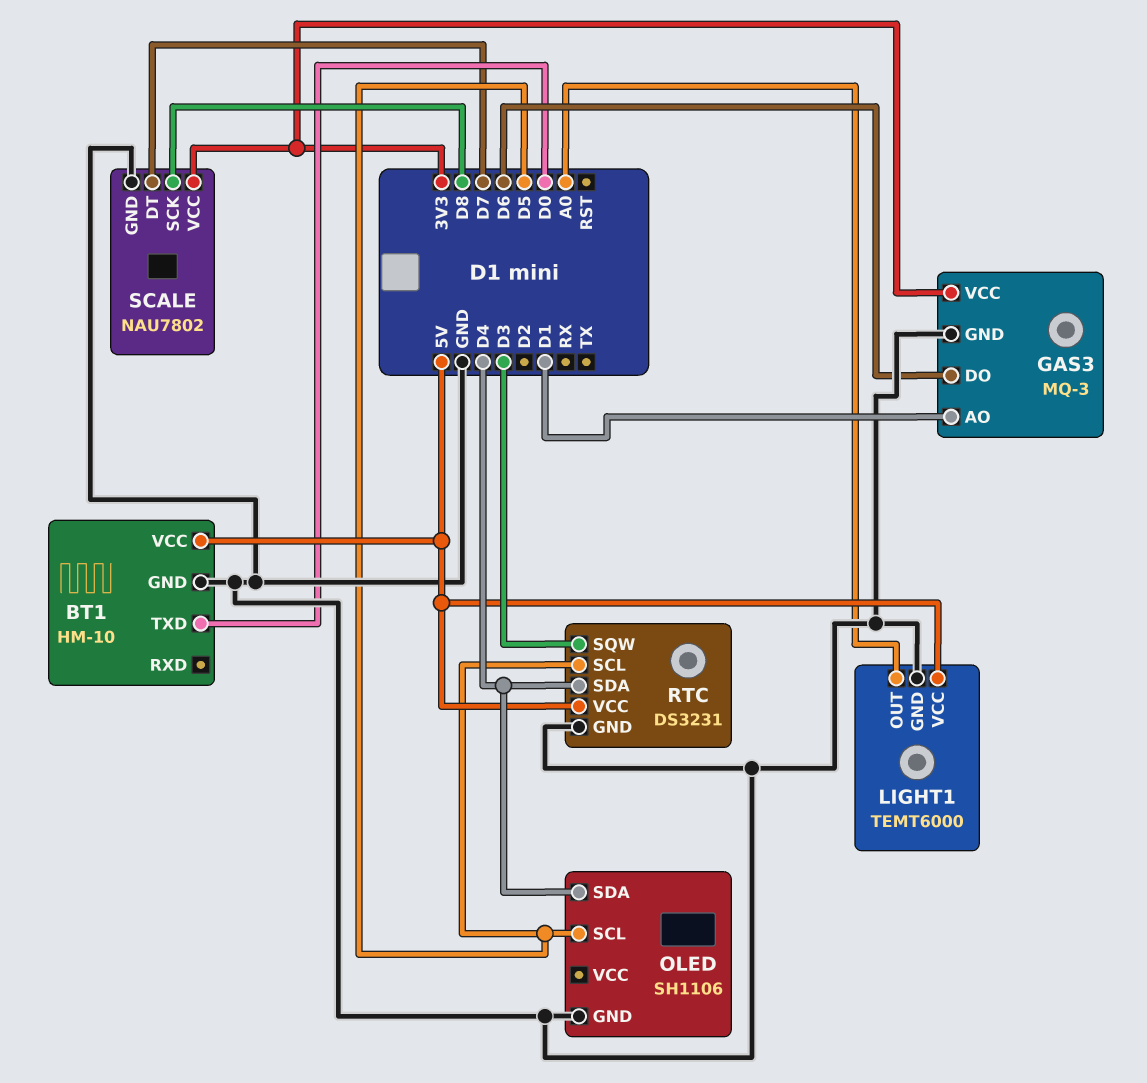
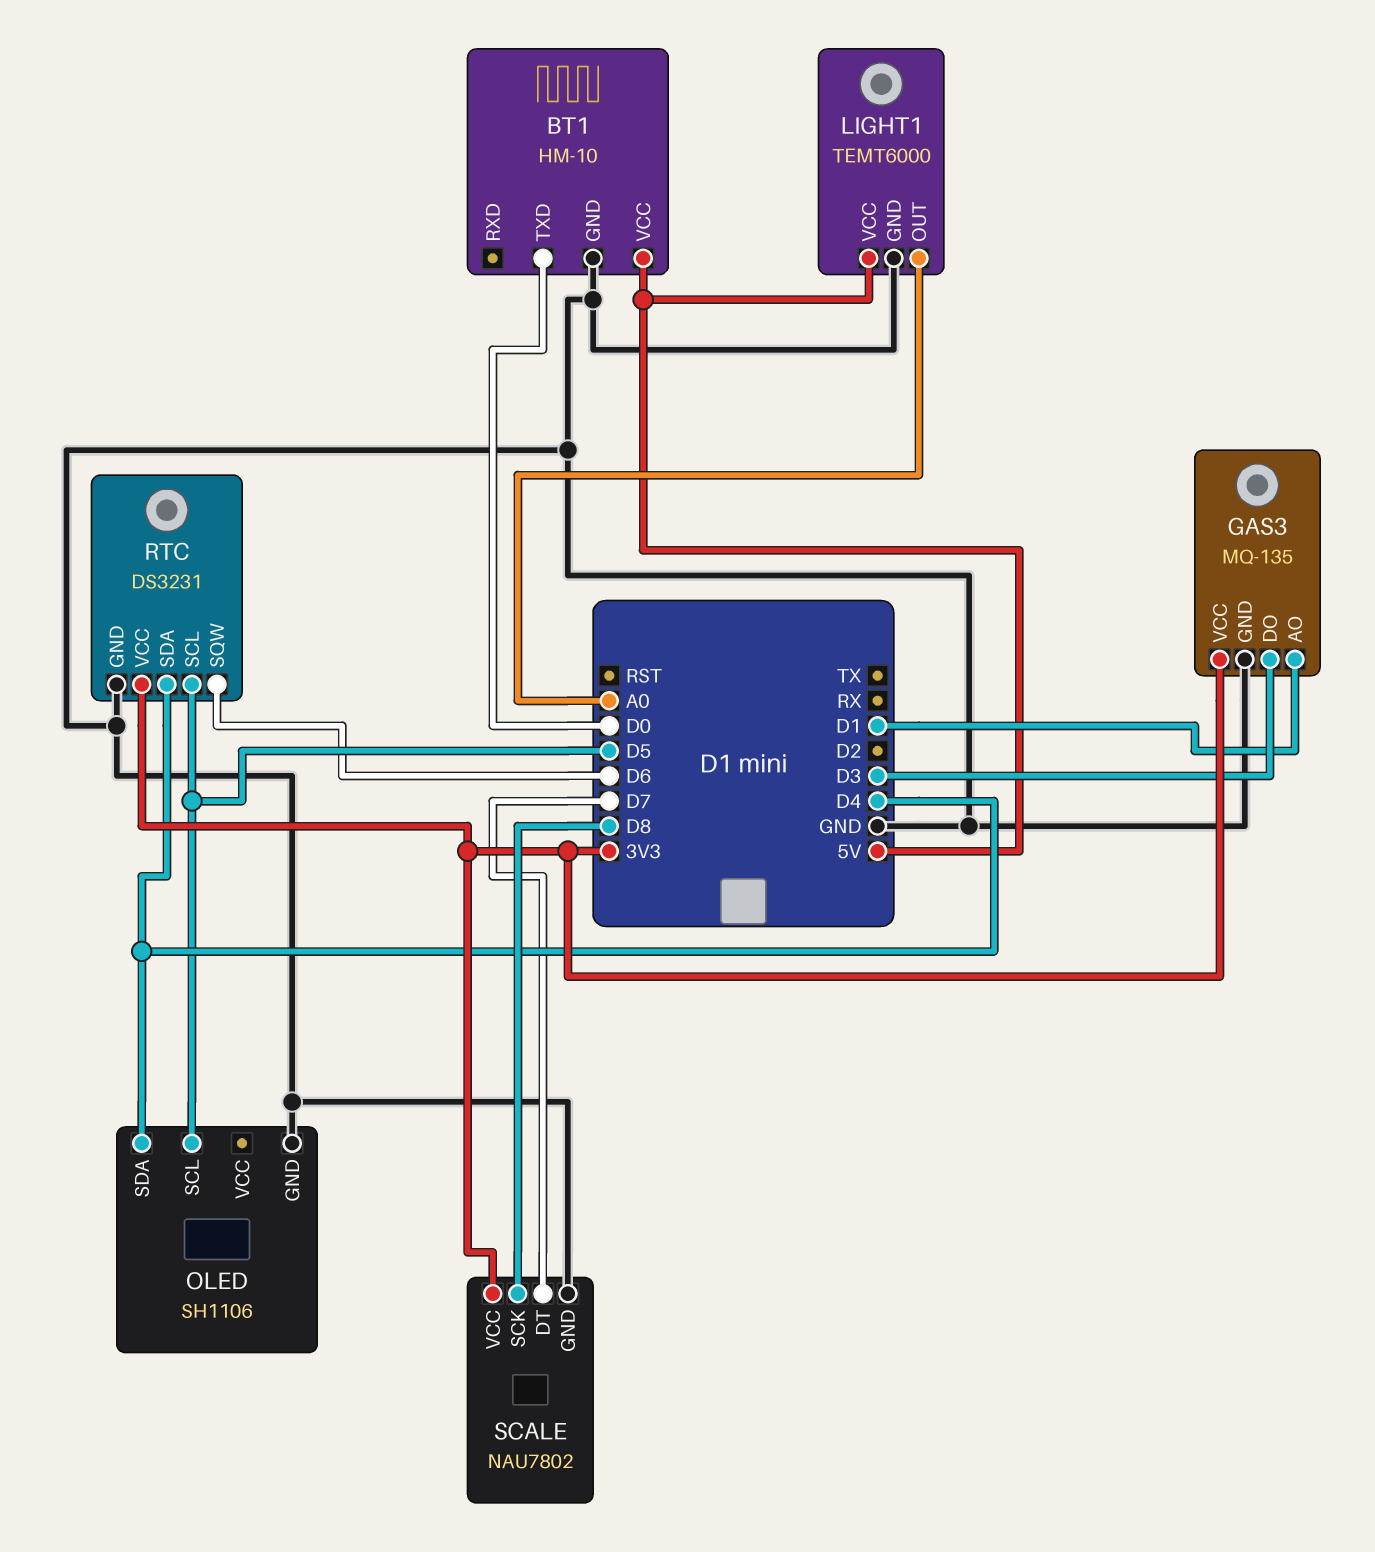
GAS3: MQ-3 -> MQ-135
GAS3 pin DO: D6 -> D3
RTC pin SQW: D3 -> D6
RTC pin VCC: 5V -> 3V3

